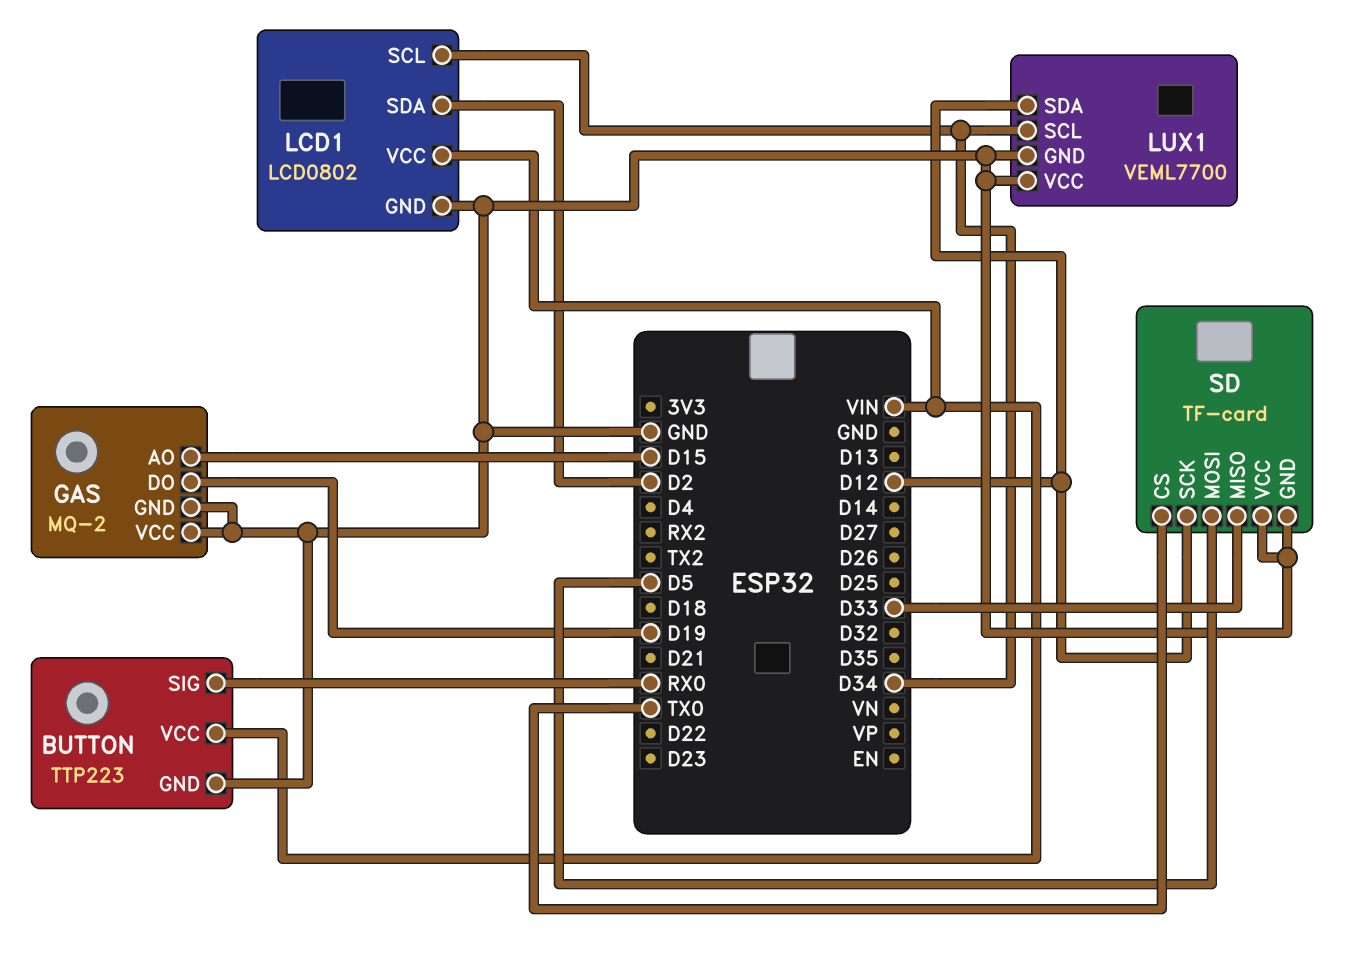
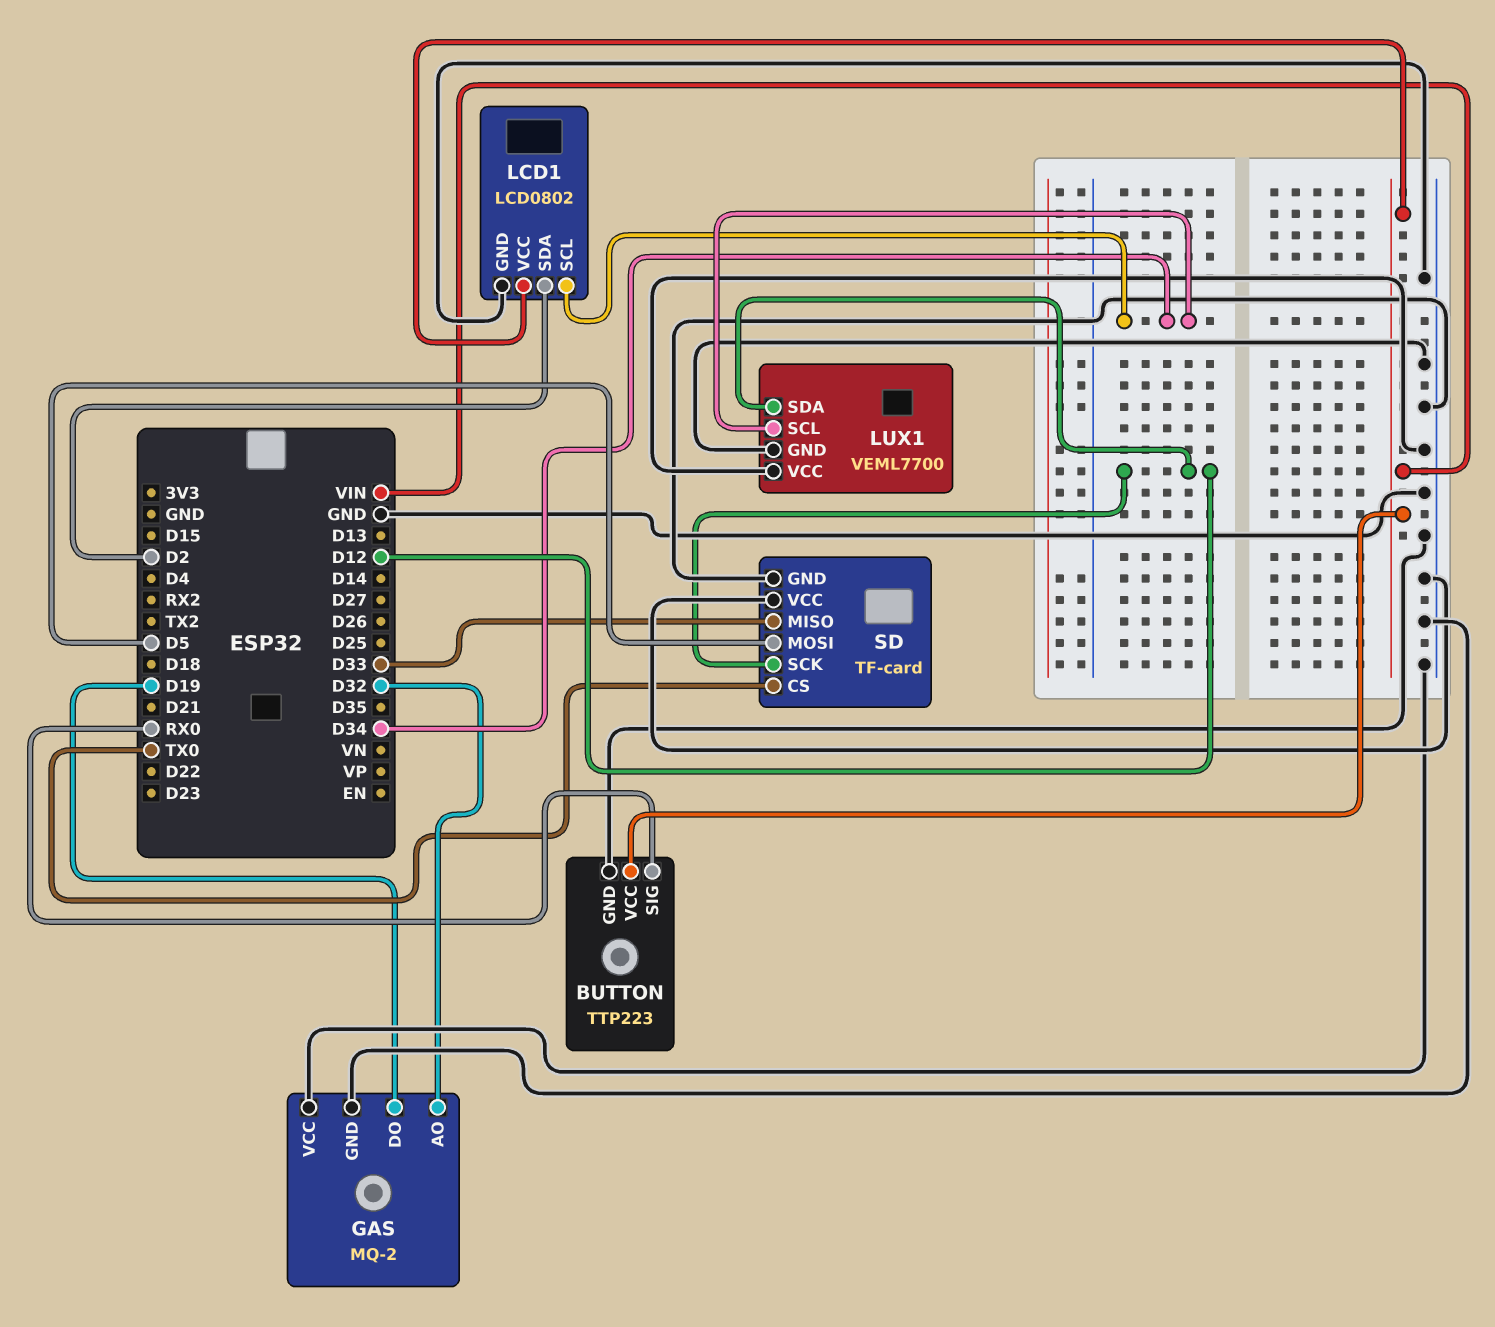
GAS pin AO: D15 -> D32

